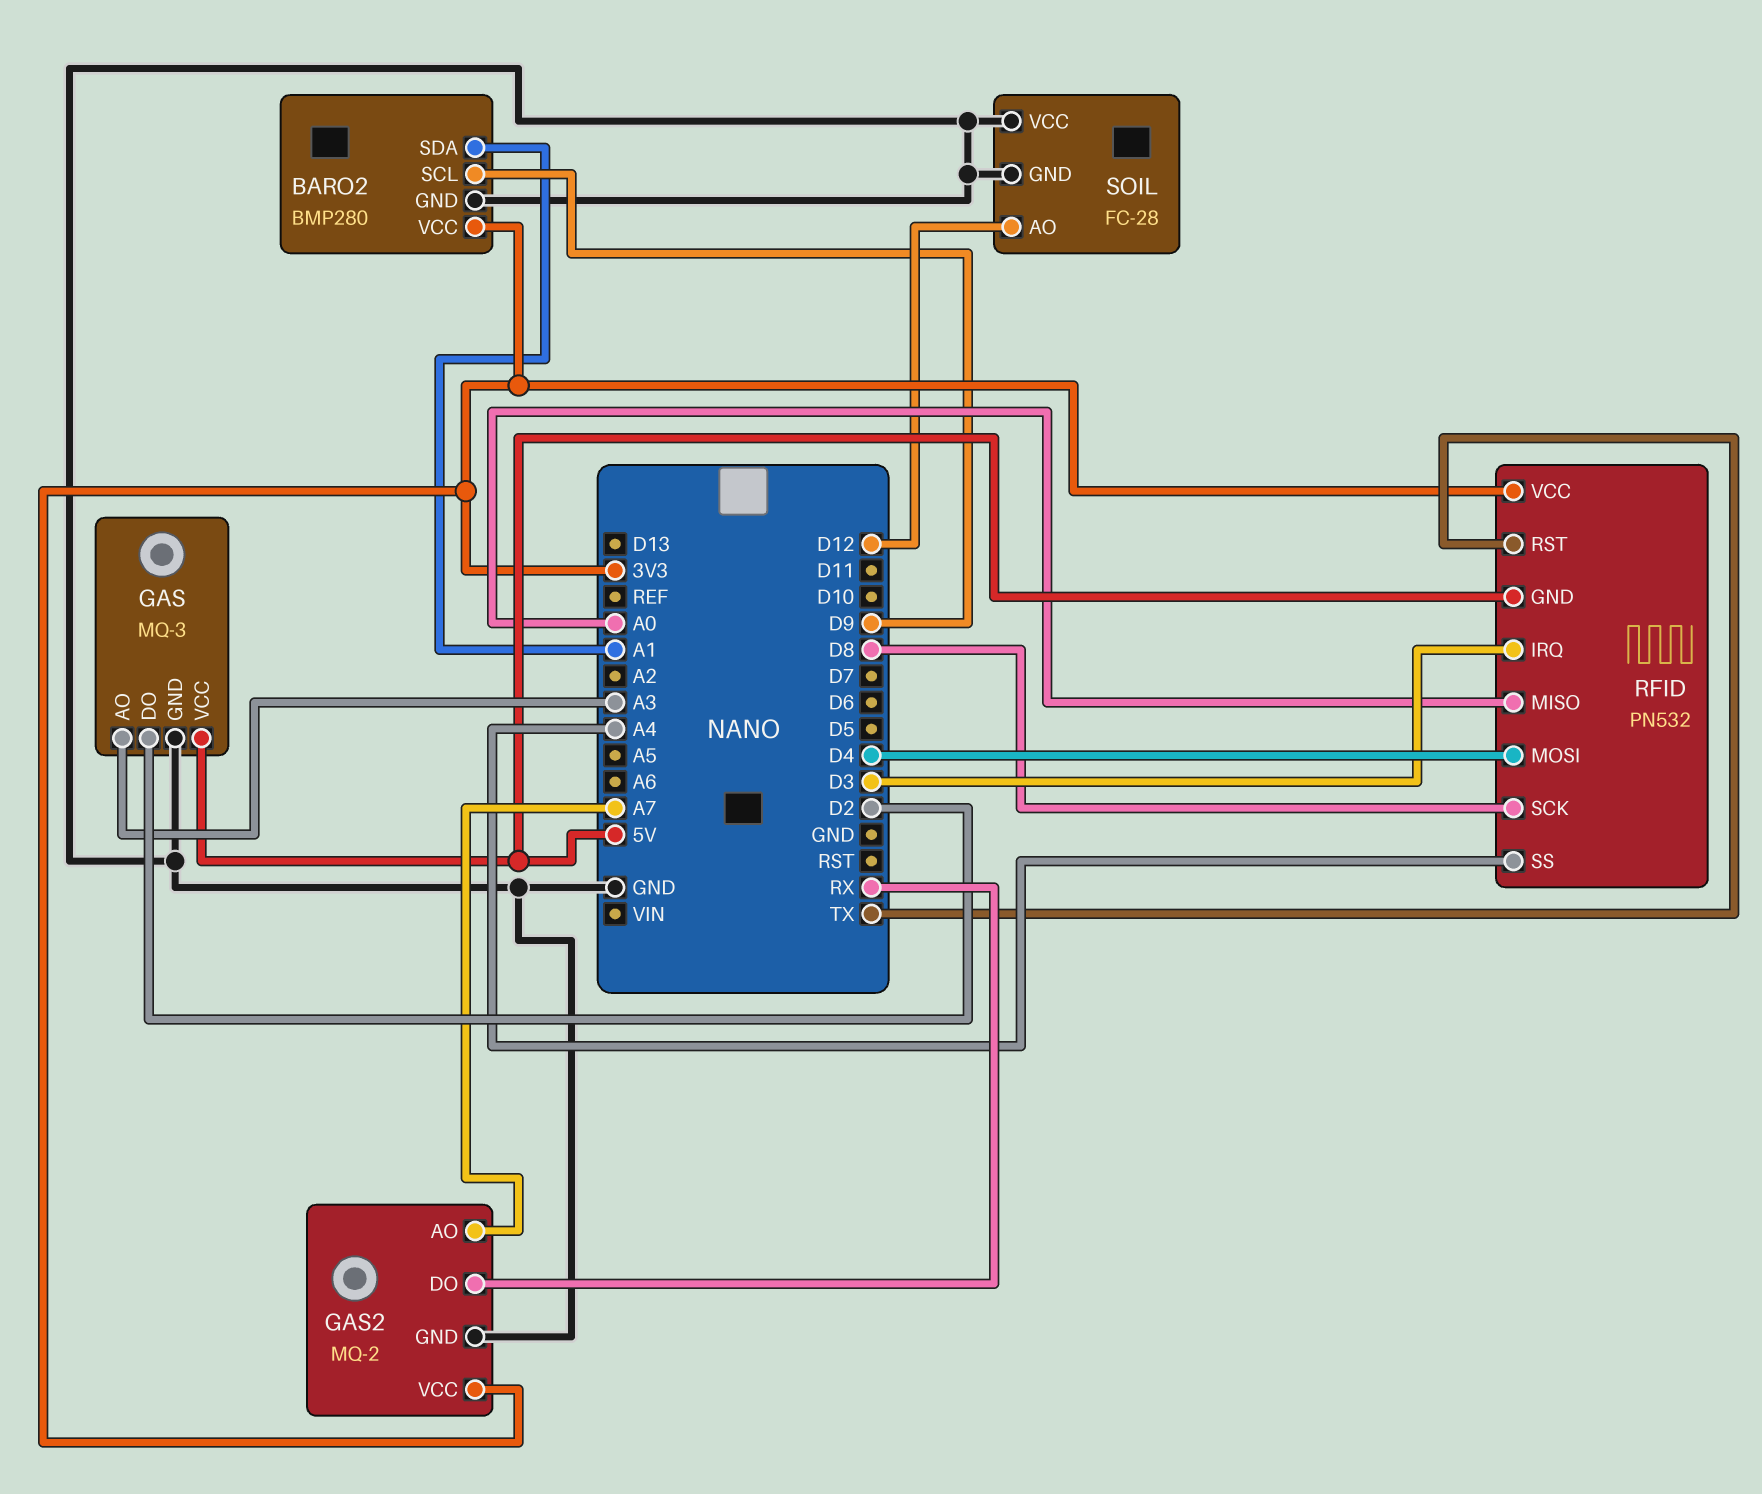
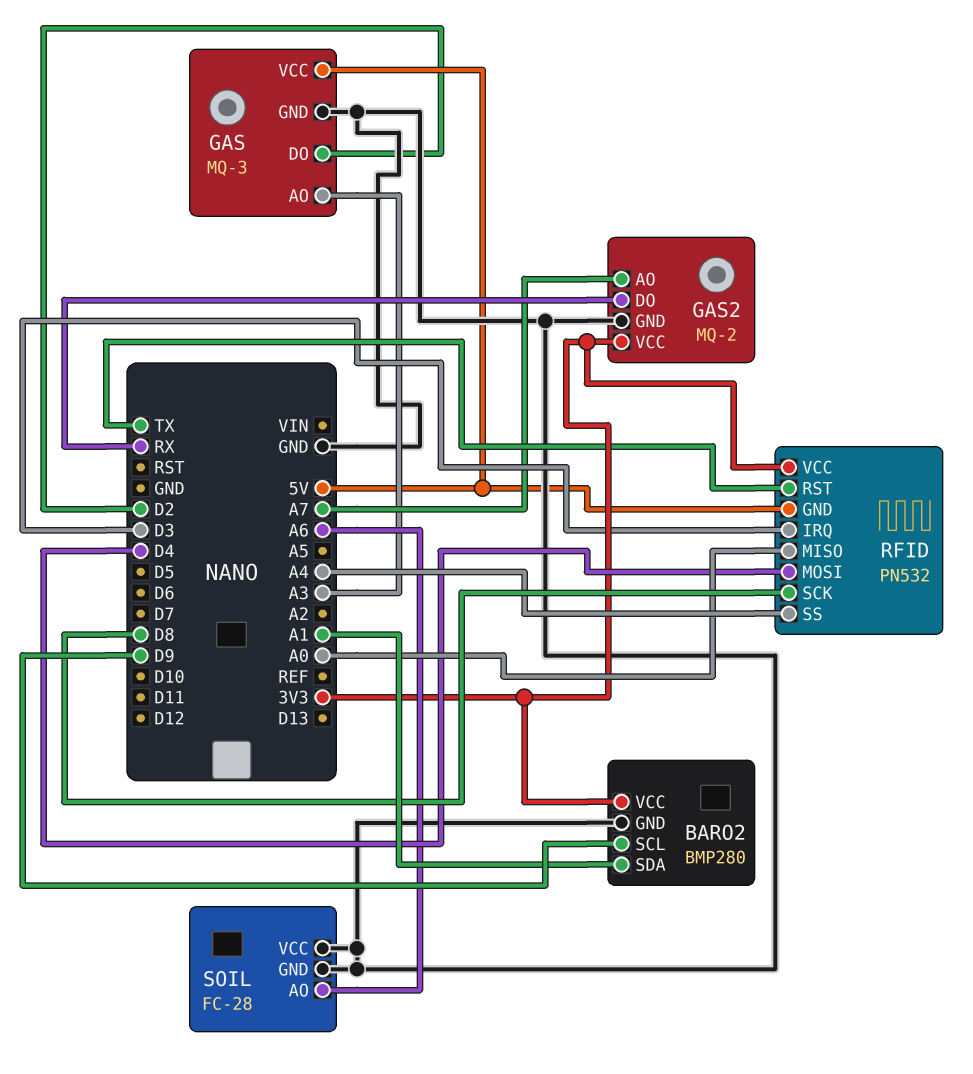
SOIL pin AO: D12 -> A6

